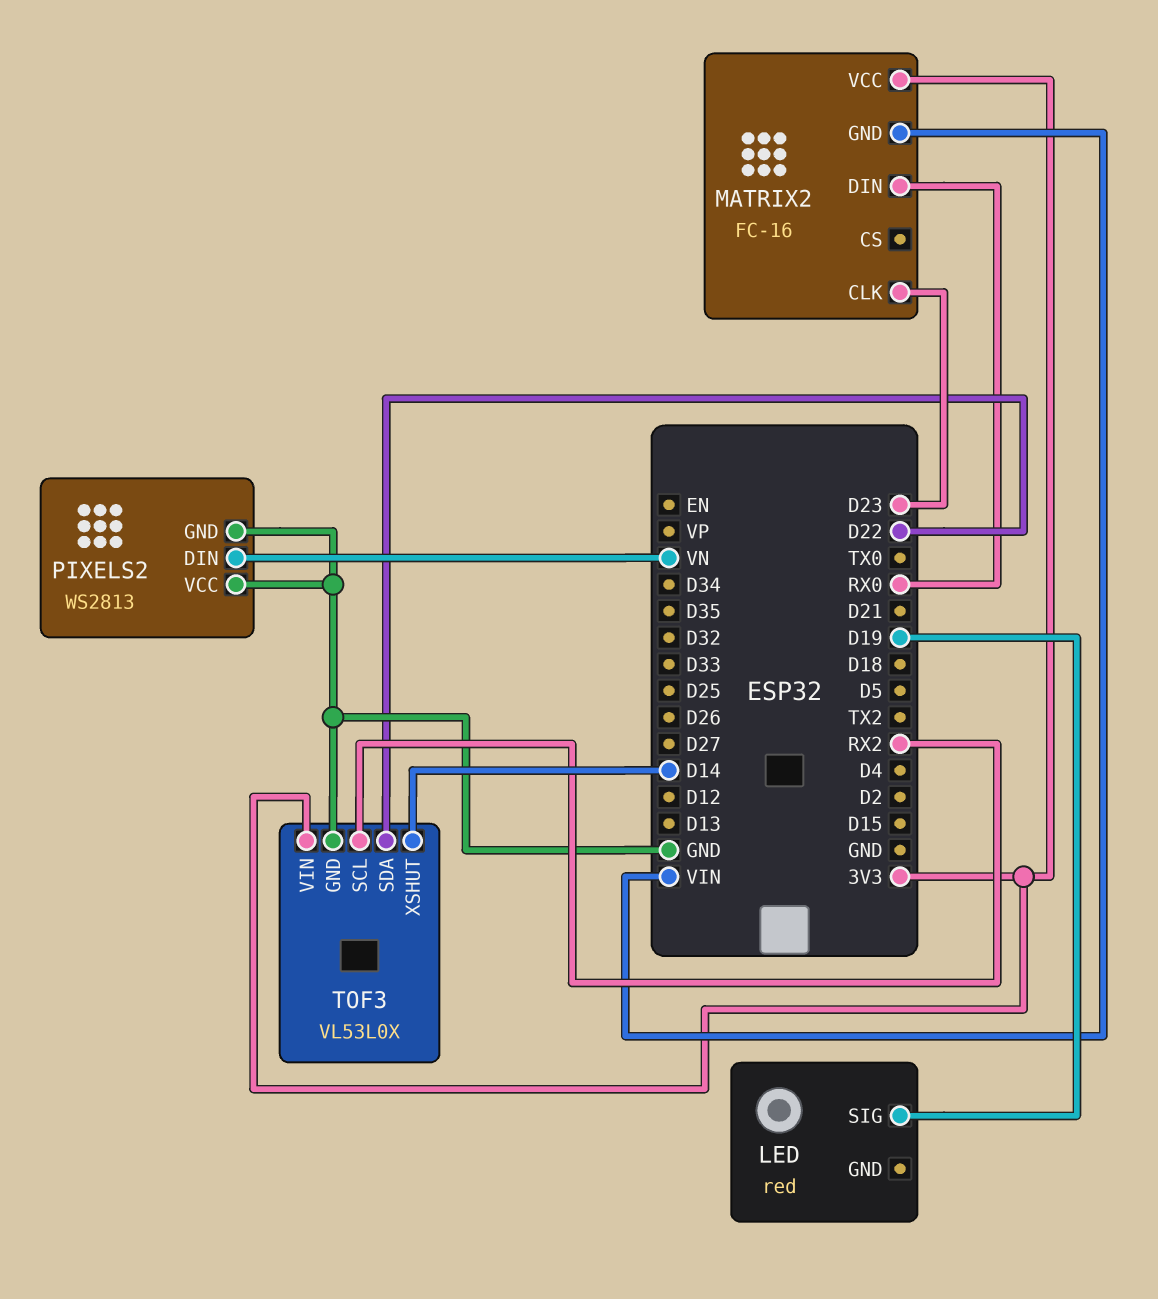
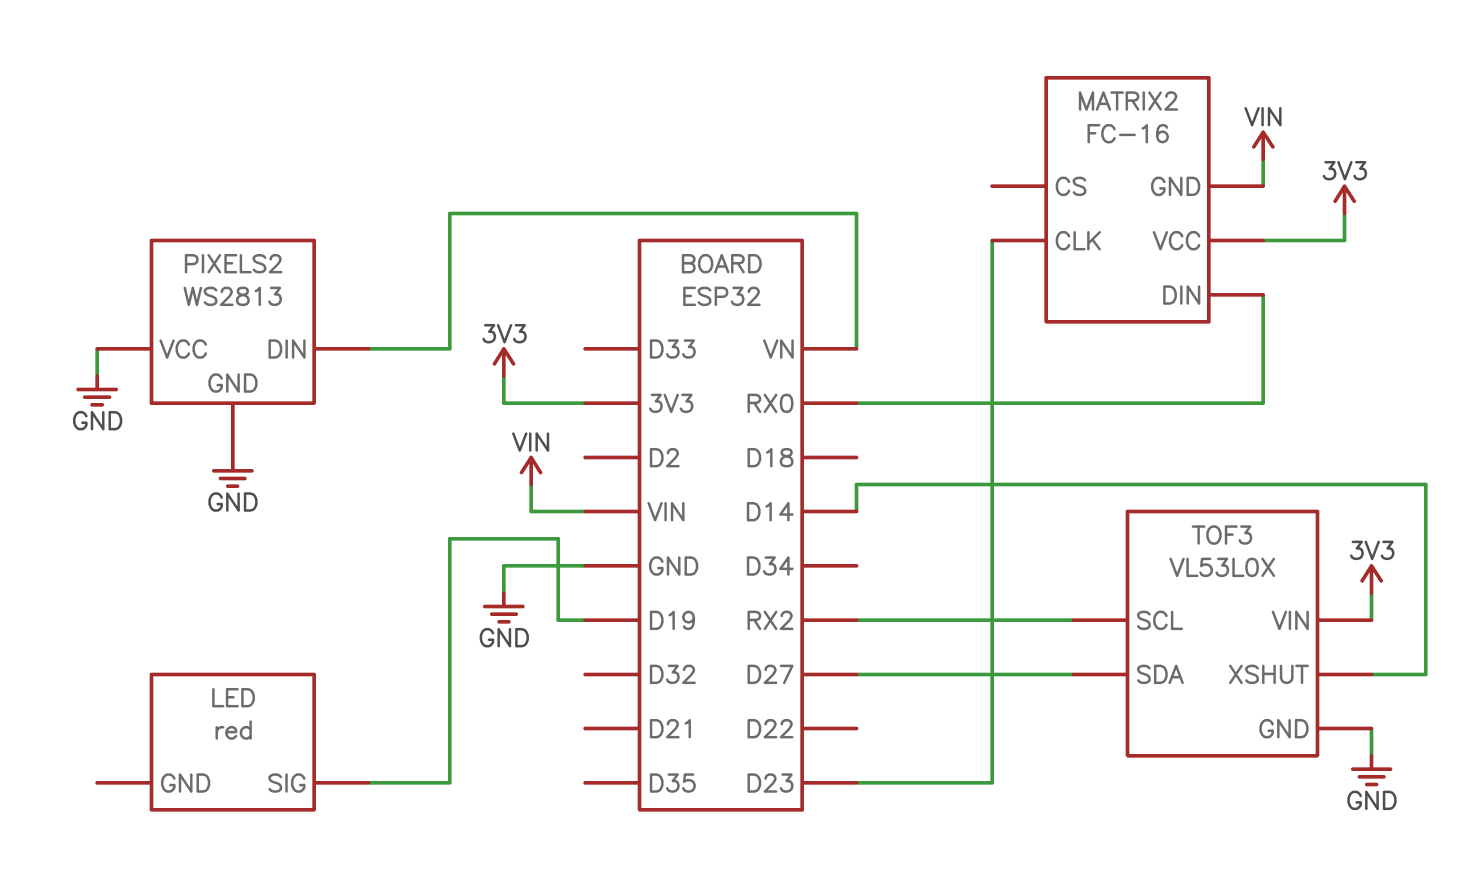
TOF3 pin SDA: D22 -> D27

